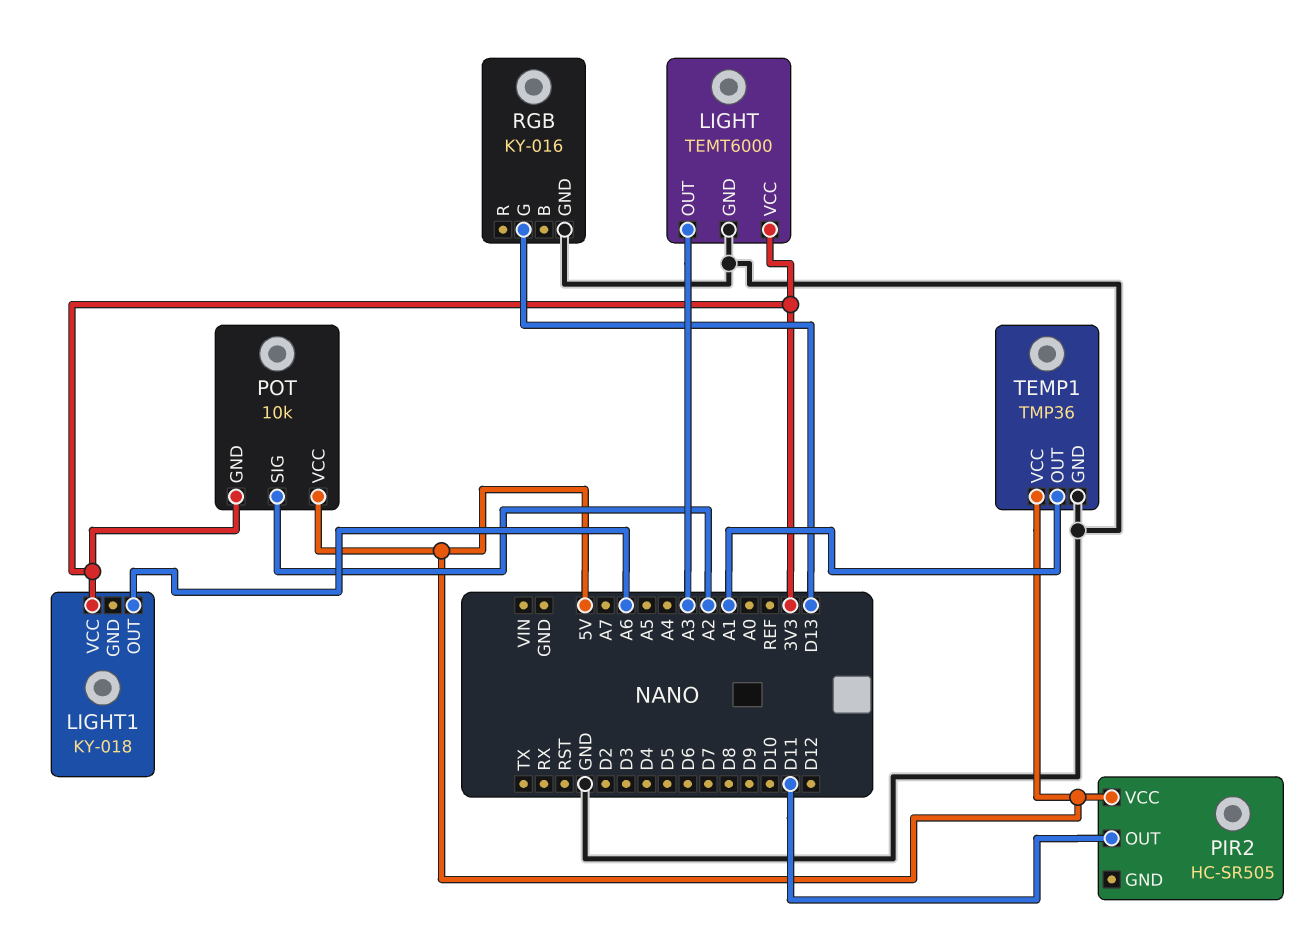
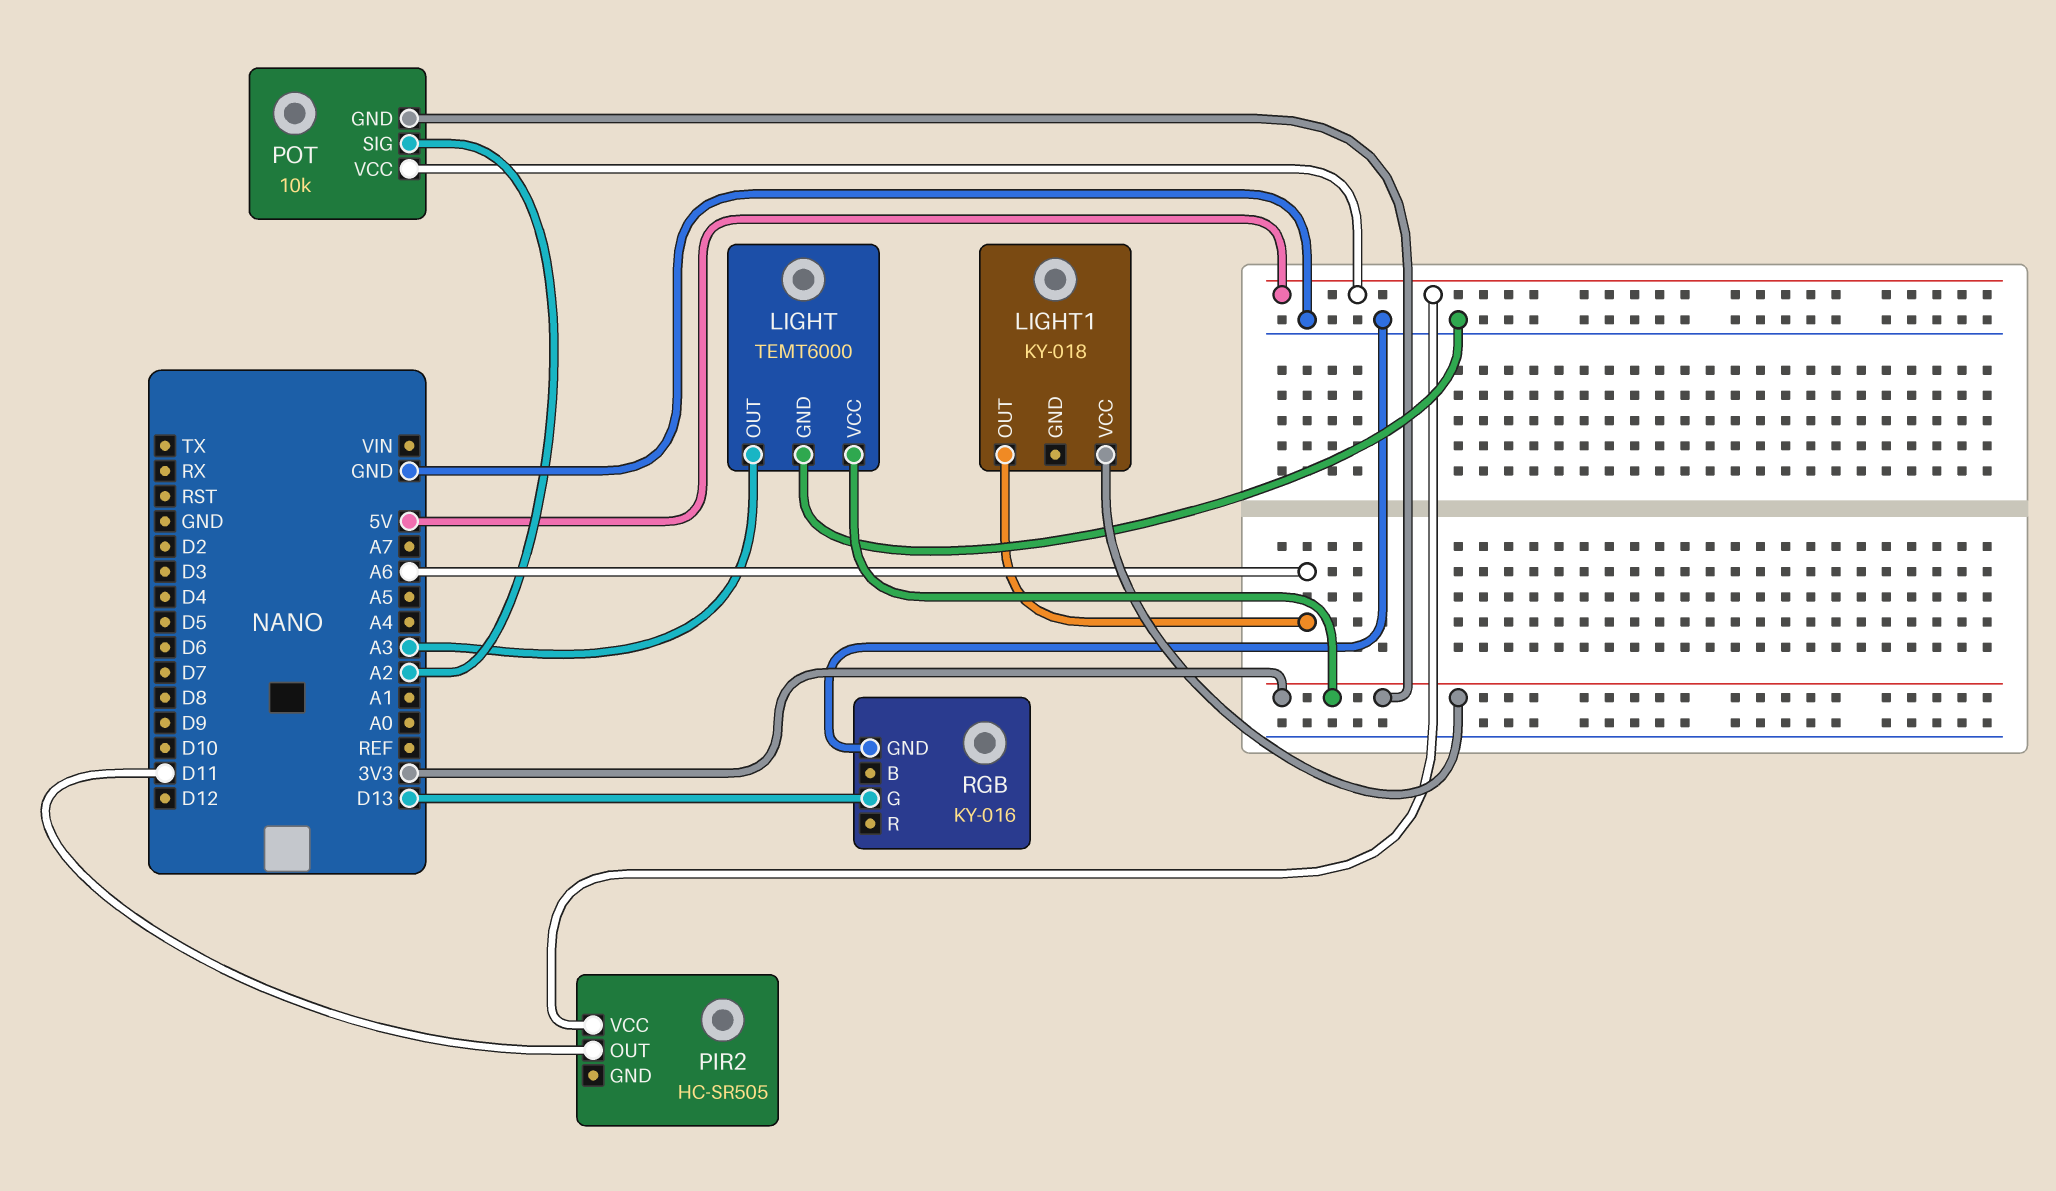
TEMP1: TMP36 -> none
TEMP1 pin GND: GND -> none
TEMP1 pin OUT: A1 -> none
TEMP1 pin VCC: 5V -> none

